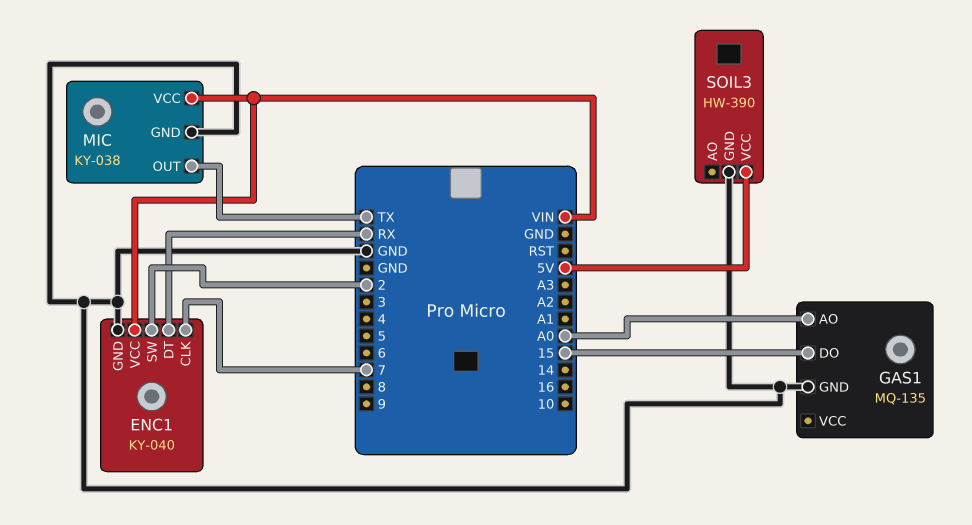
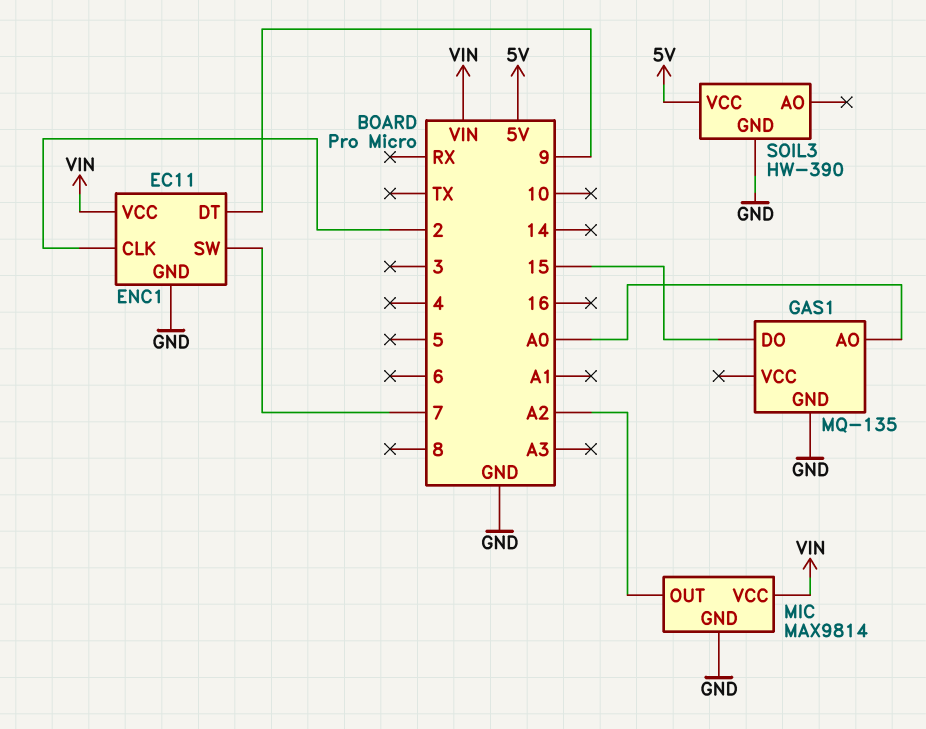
ENC1: KY-040 -> EC11
ENC1 pin CLK: 7 -> 2
ENC1 pin DT: RX -> 9
ENC1 pin SW: 2 -> 7
MIC: KY-038 -> MAX9814
MIC pin OUT: TX -> A2

